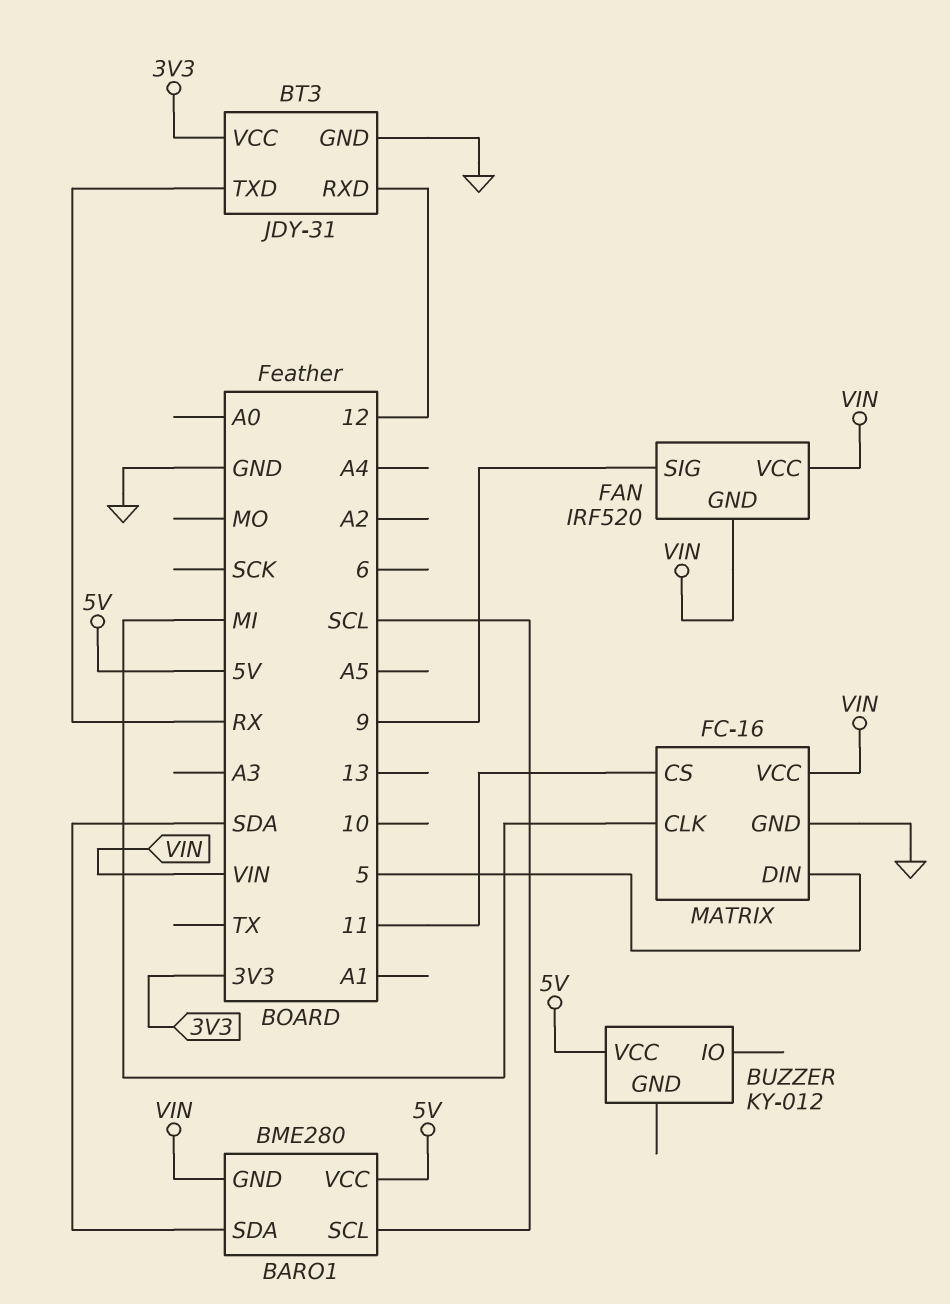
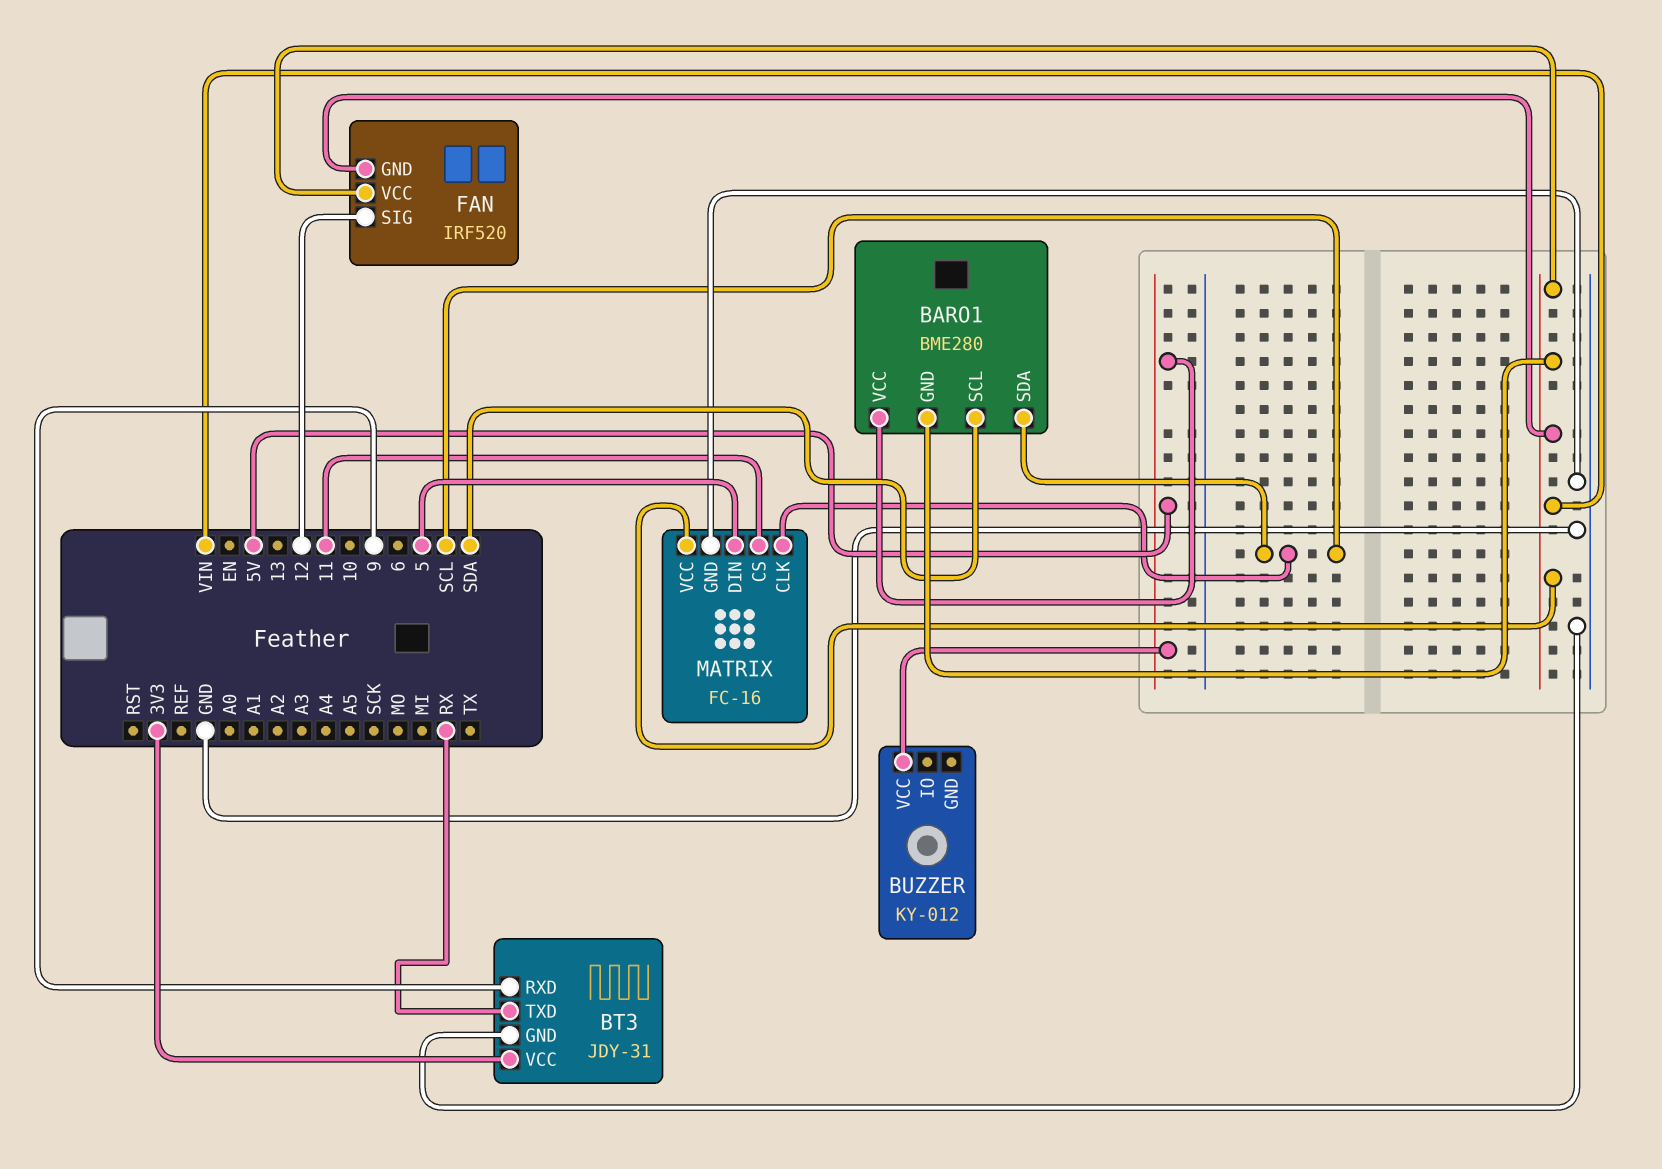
BARO1 pin SCL: SCL -> SDA
BARO1 pin SDA: SDA -> SCL
BT3 pin RXD: 12 -> 9
FAN pin SIG: 9 -> 12
MATRIX pin CLK: MI -> SCL

